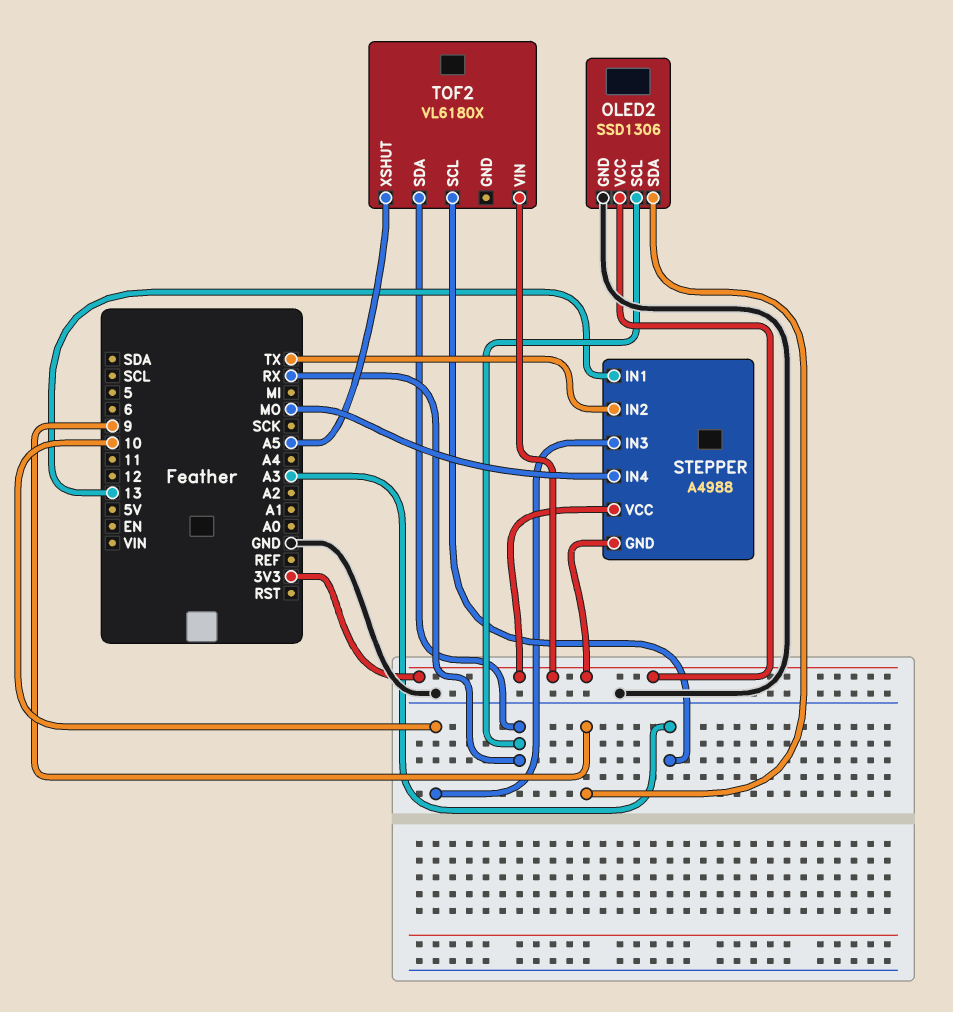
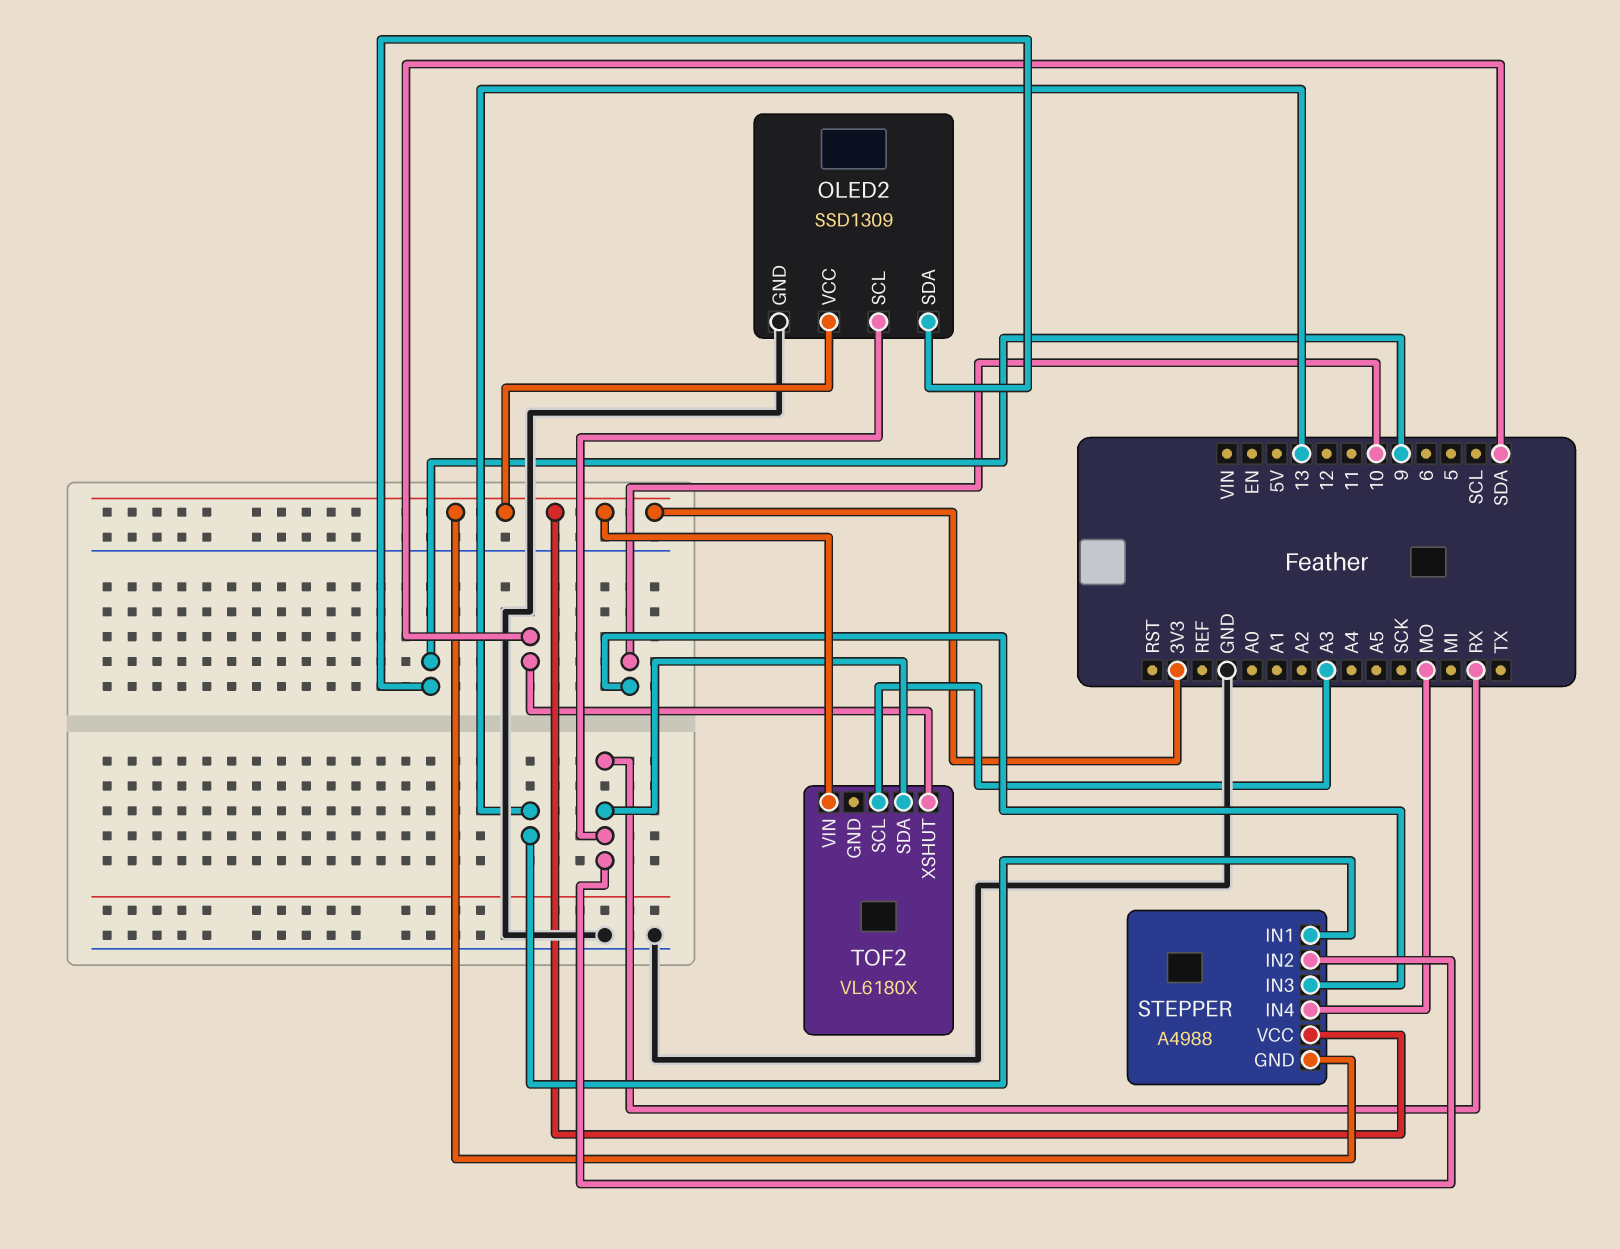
OLED2: SSD1306 -> SSD1309
STEPPER pin IN2: TX -> RX
TOF2 pin XSHUT: A5 -> SDA

